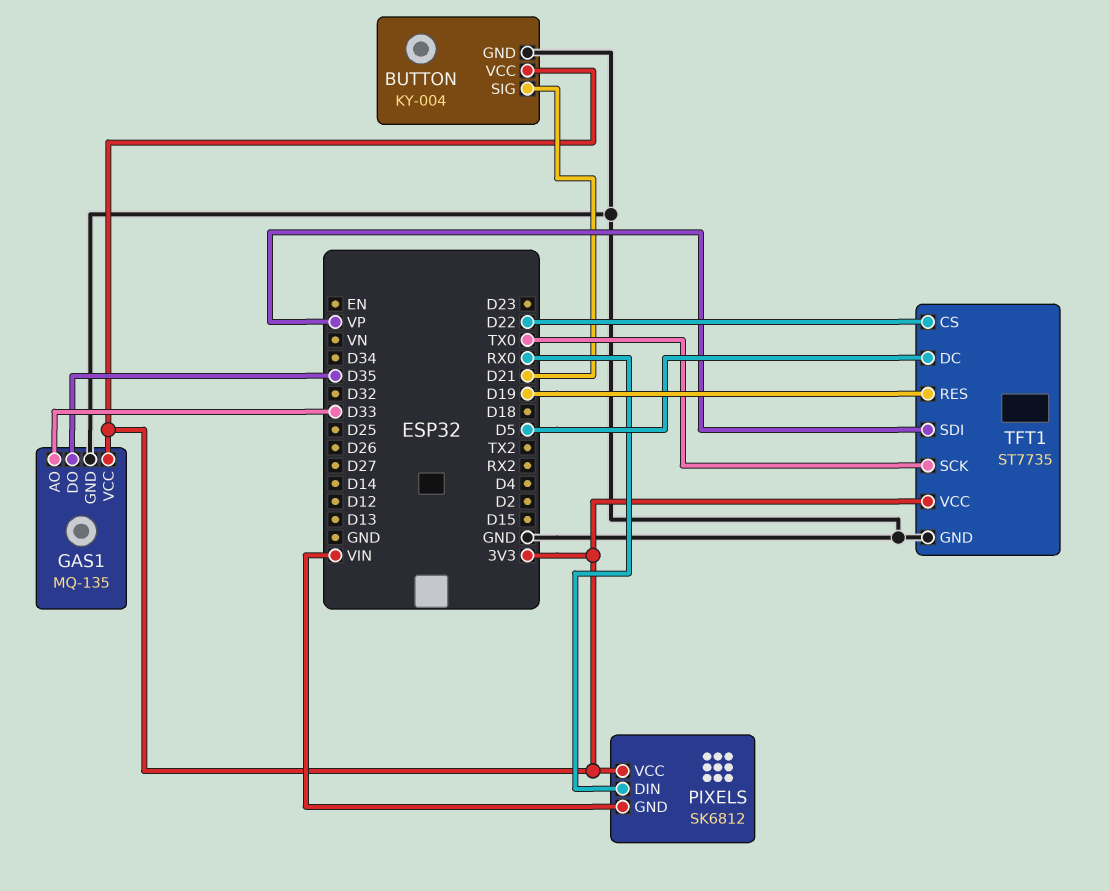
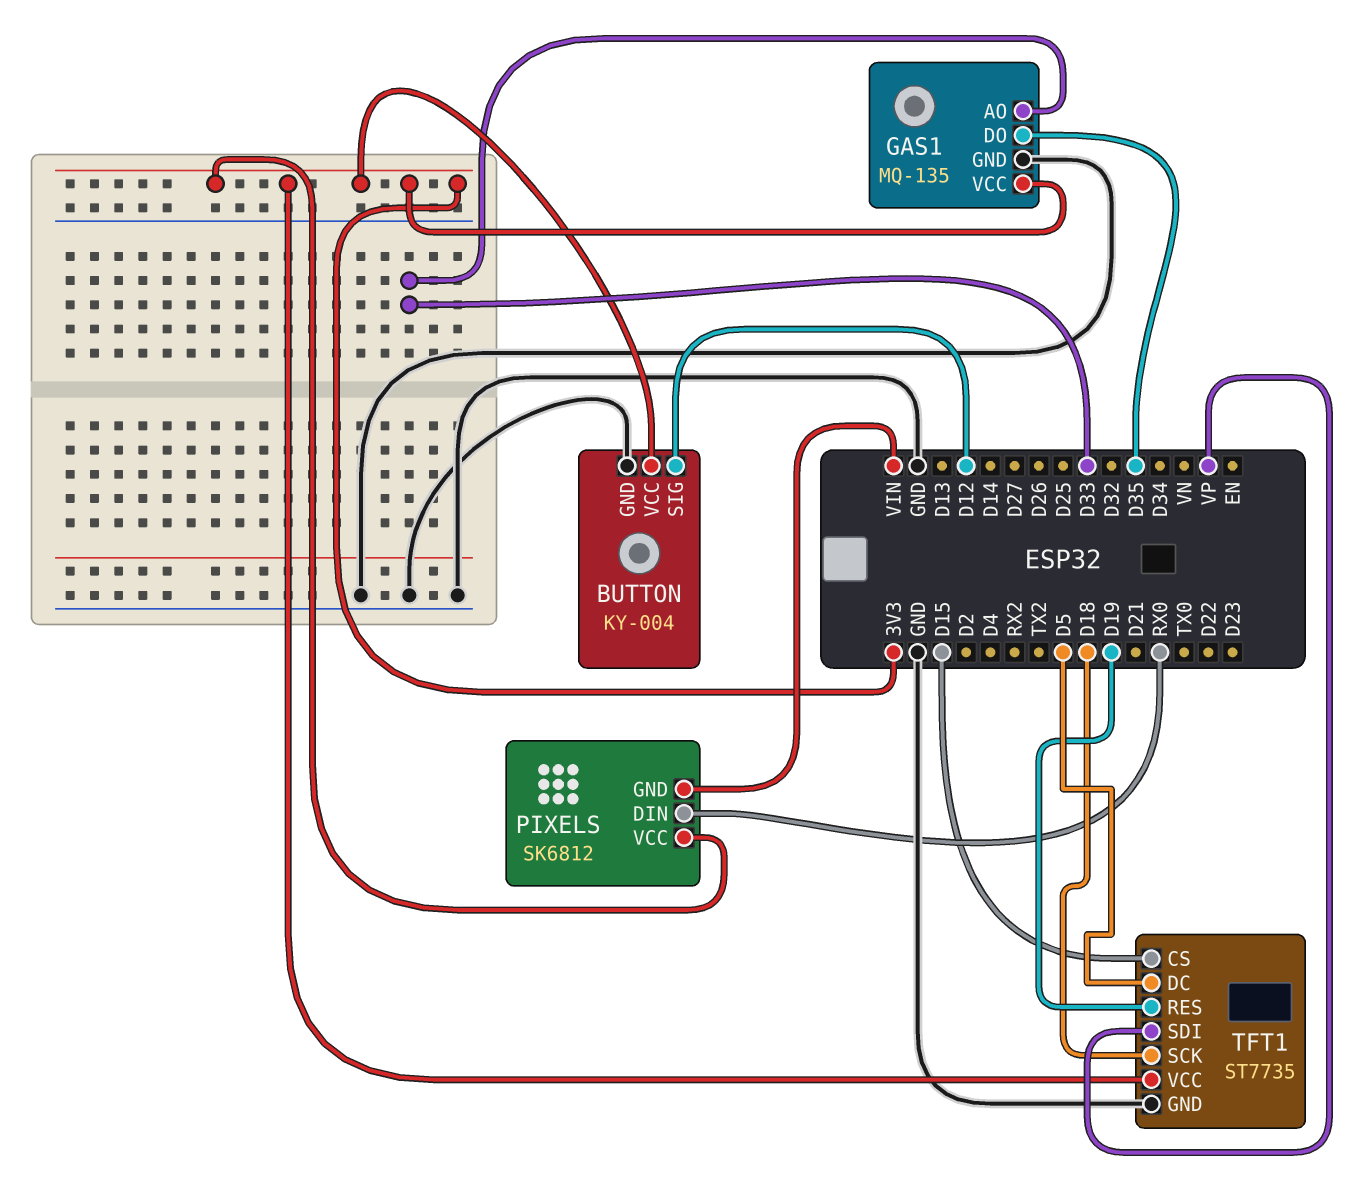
BUTTON pin SIG: D21 -> D12
TFT1 pin CS: D22 -> D15
TFT1 pin SCK: TX0 -> D18

